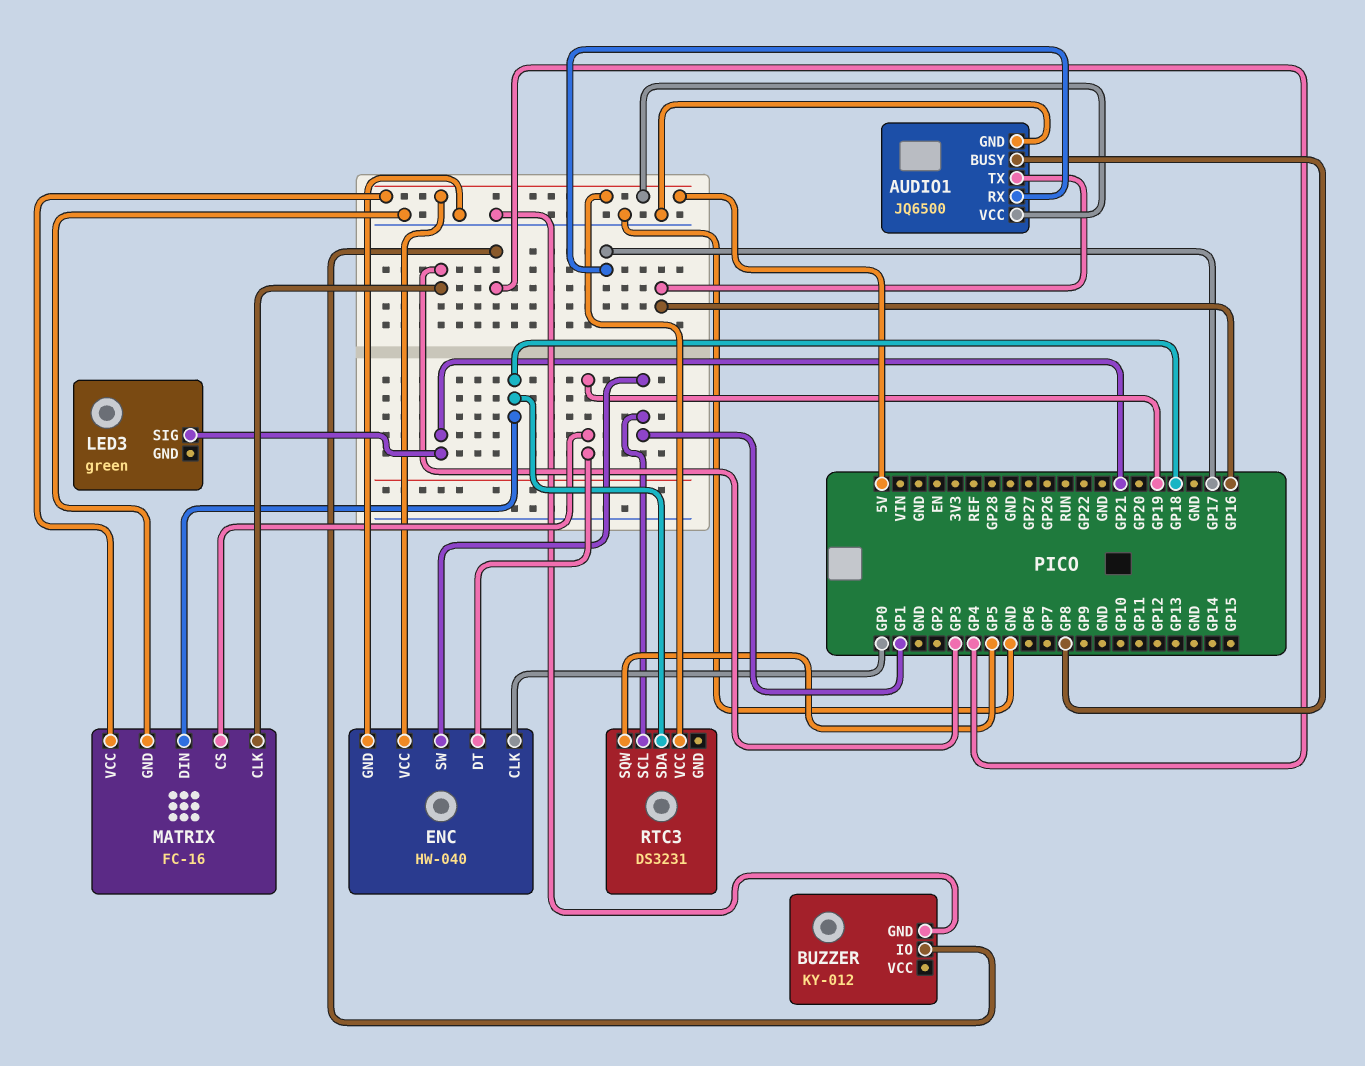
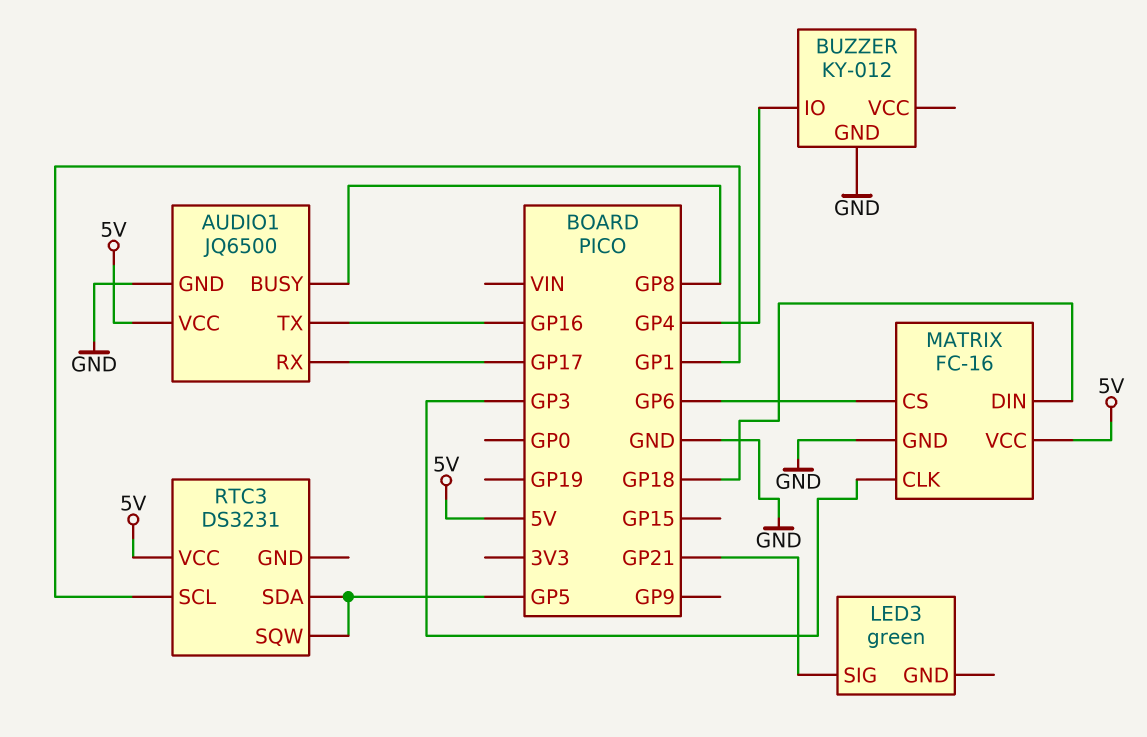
ENC: HW-040 -> none
ENC pin CLK: GP0 -> none
ENC pin DT: GP19 -> none
ENC pin GND: GND -> none
ENC pin SW: GP1 -> none
ENC pin VCC: 5V -> none
MATRIX pin CS: GP19 -> GP6
RTC3 pin SDA: GP18 -> GP5

